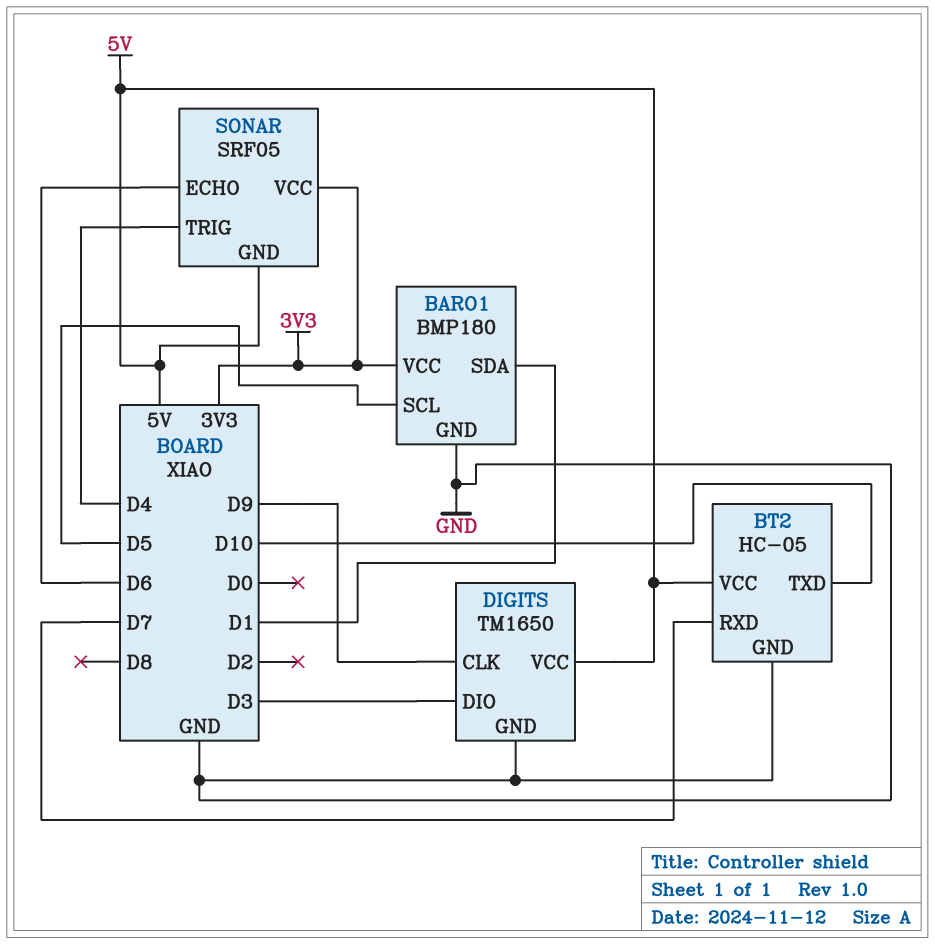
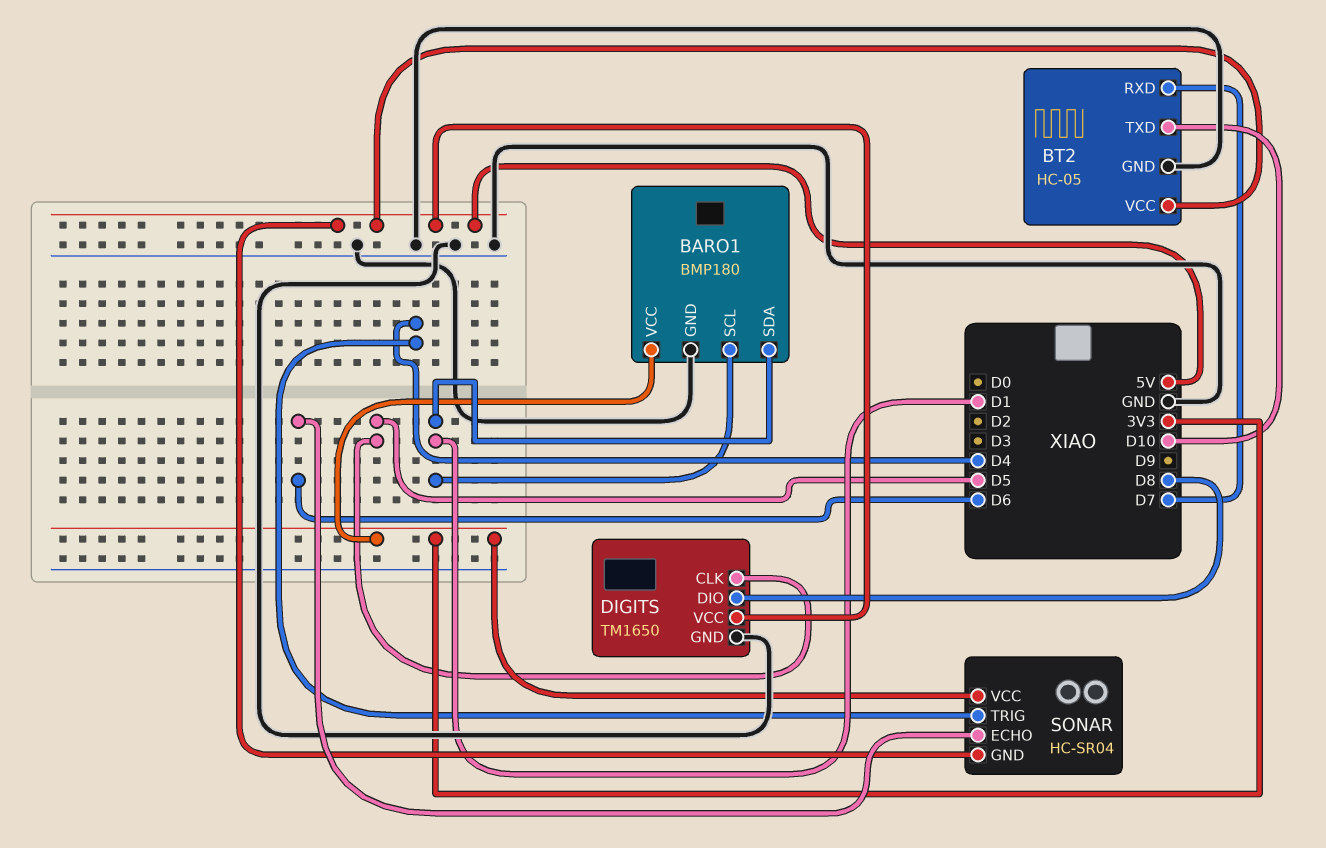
BARO1 pin SCL: D5 -> D1
DIGITS pin CLK: D9 -> D5
DIGITS pin DIO: D3 -> D8
SONAR: SRF05 -> HC-SR04

